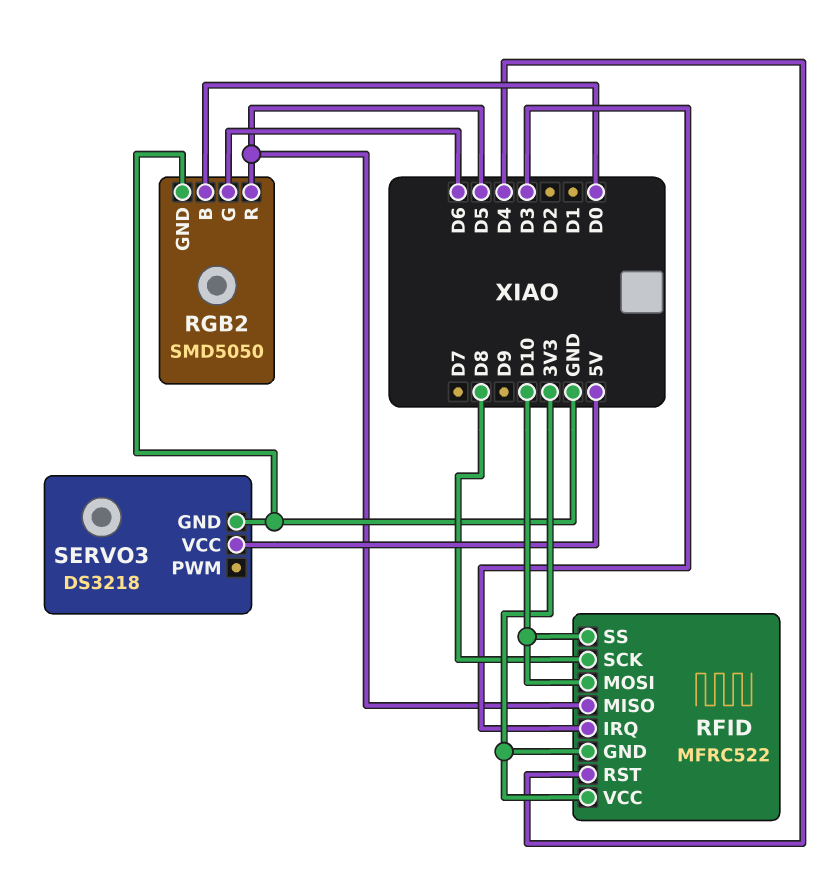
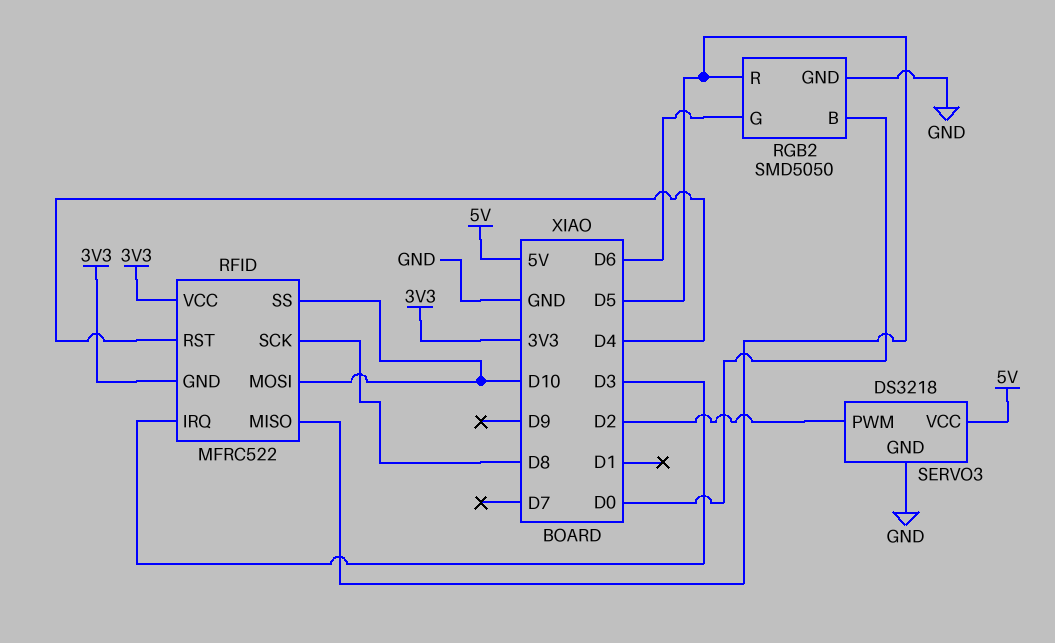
SERVO3 pin PWM: none -> D2

